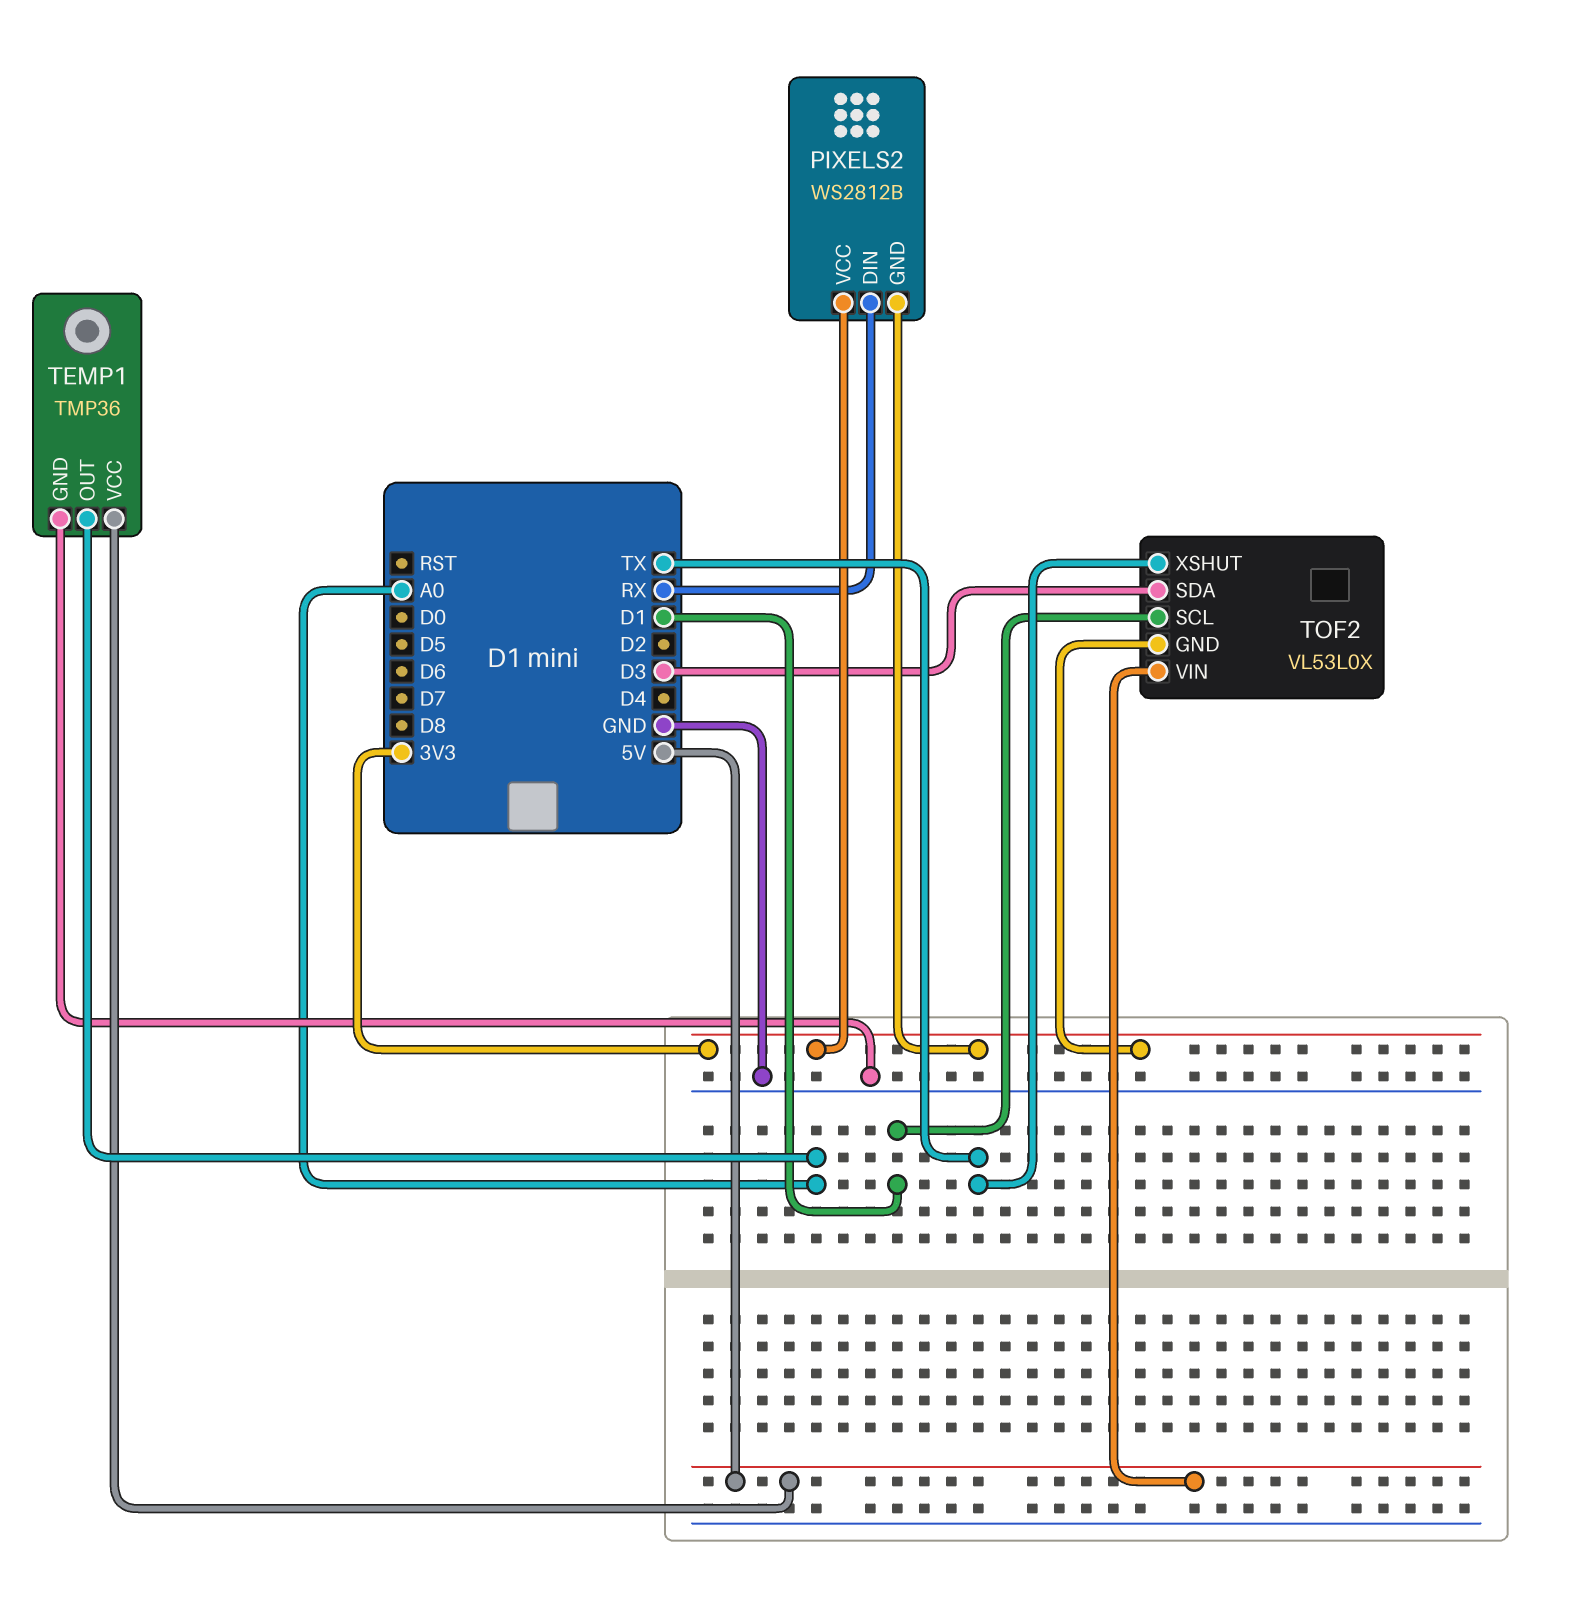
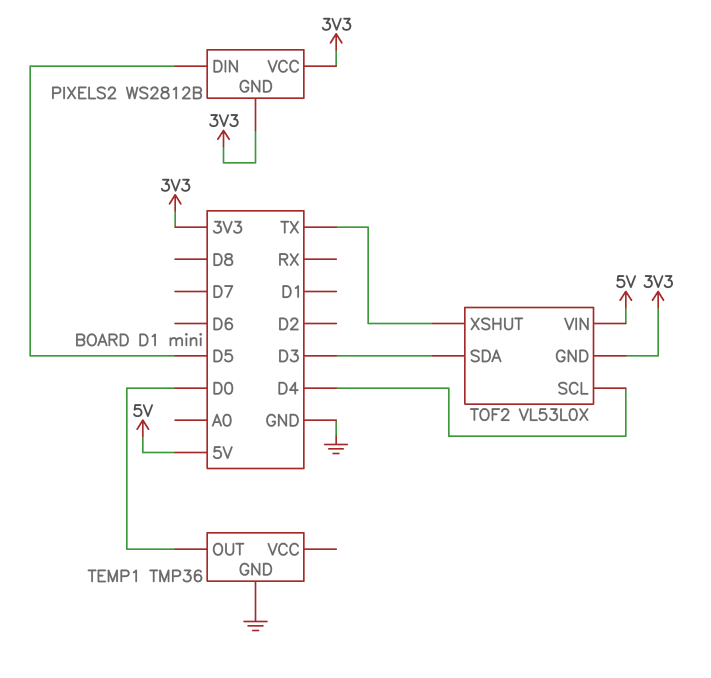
PIXELS2 pin DIN: RX -> D5
TEMP1 pin OUT: A0 -> D0
TEMP1 pin VCC: 5V -> none
TOF2 pin SCL: D1 -> D4

